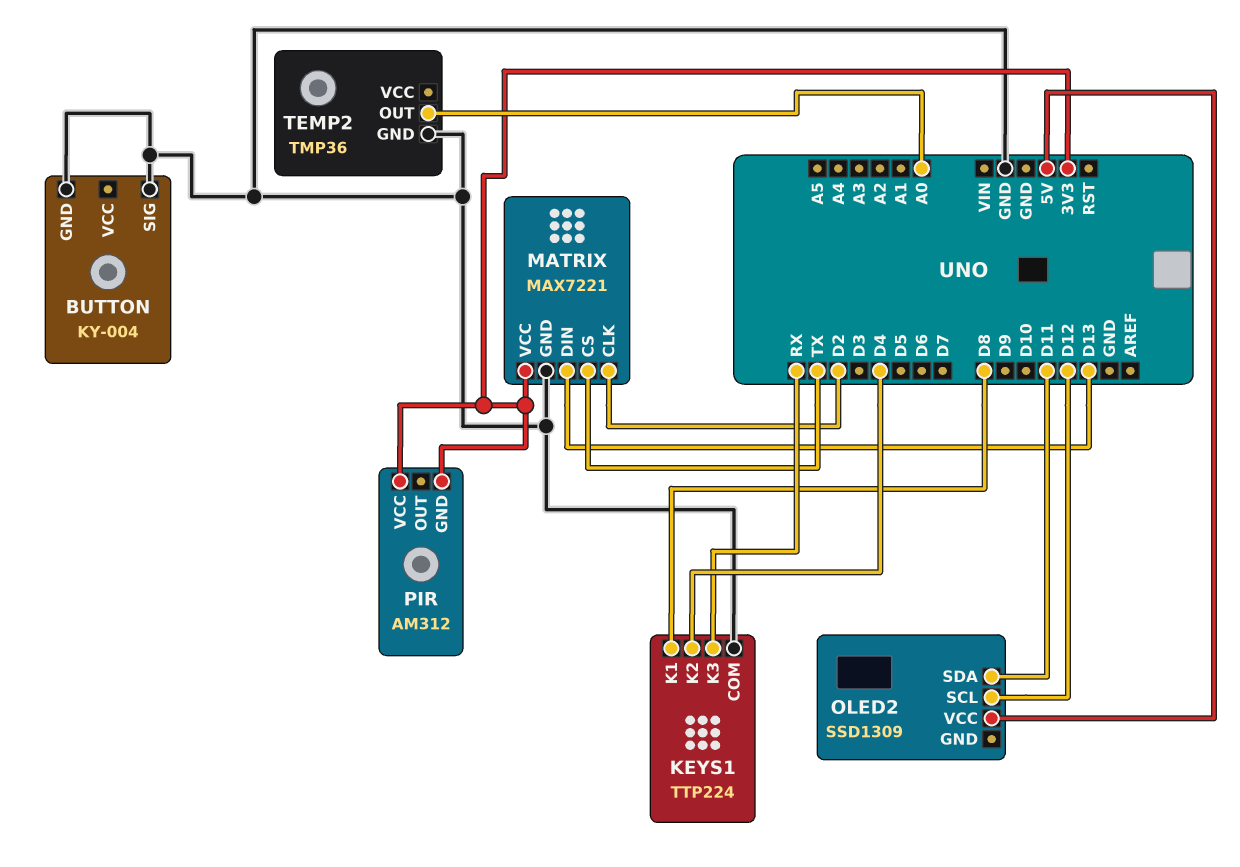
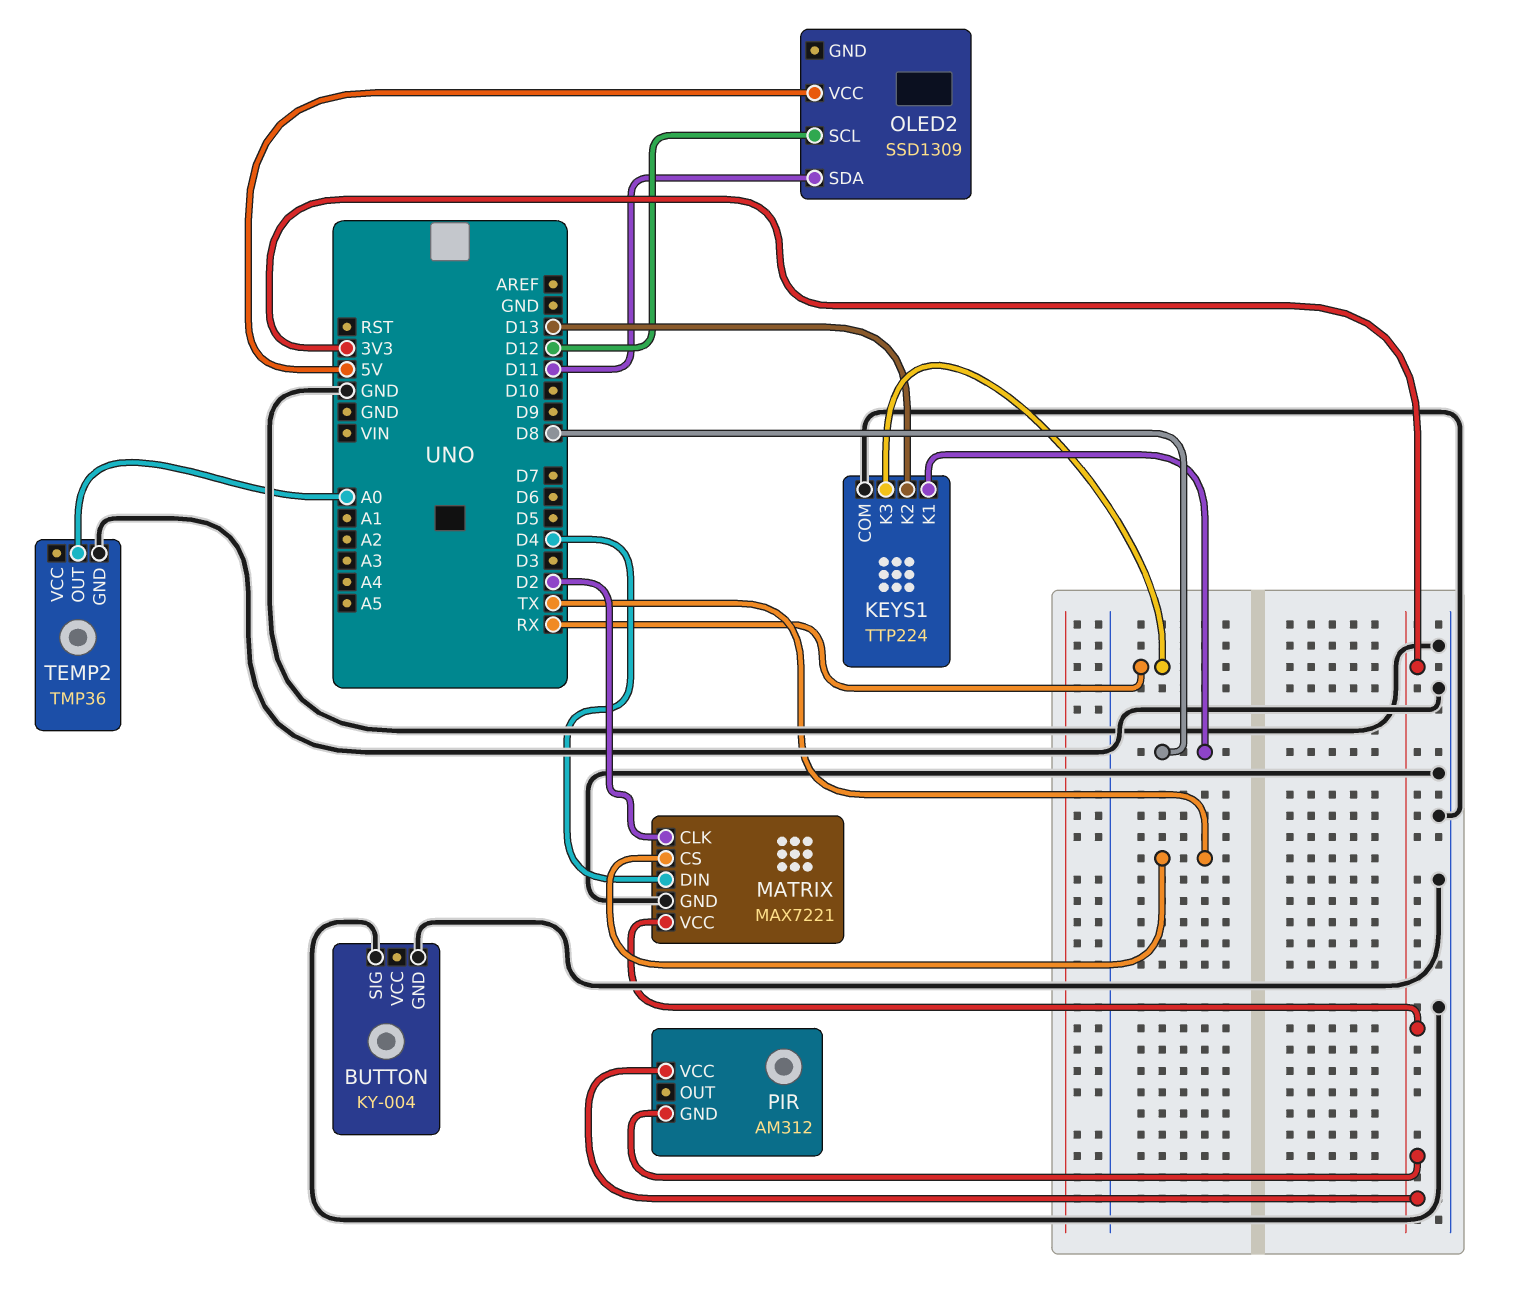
KEYS1 pin K2: D4 -> D13
MATRIX pin DIN: D13 -> D4

